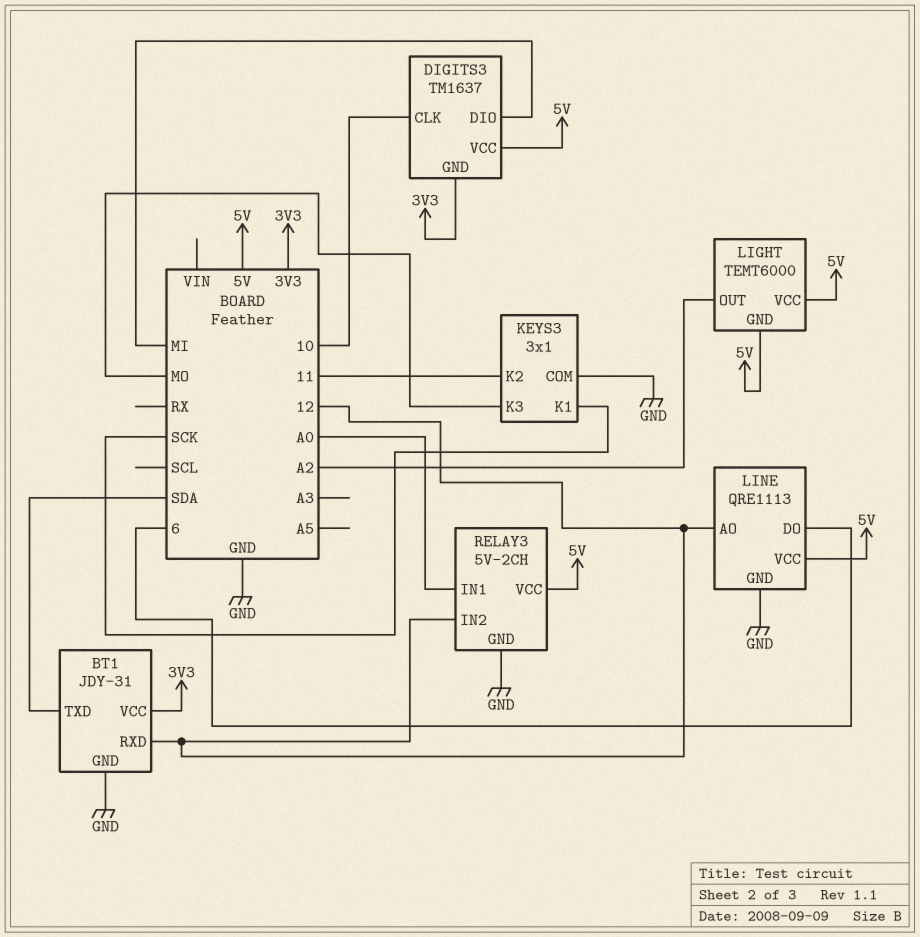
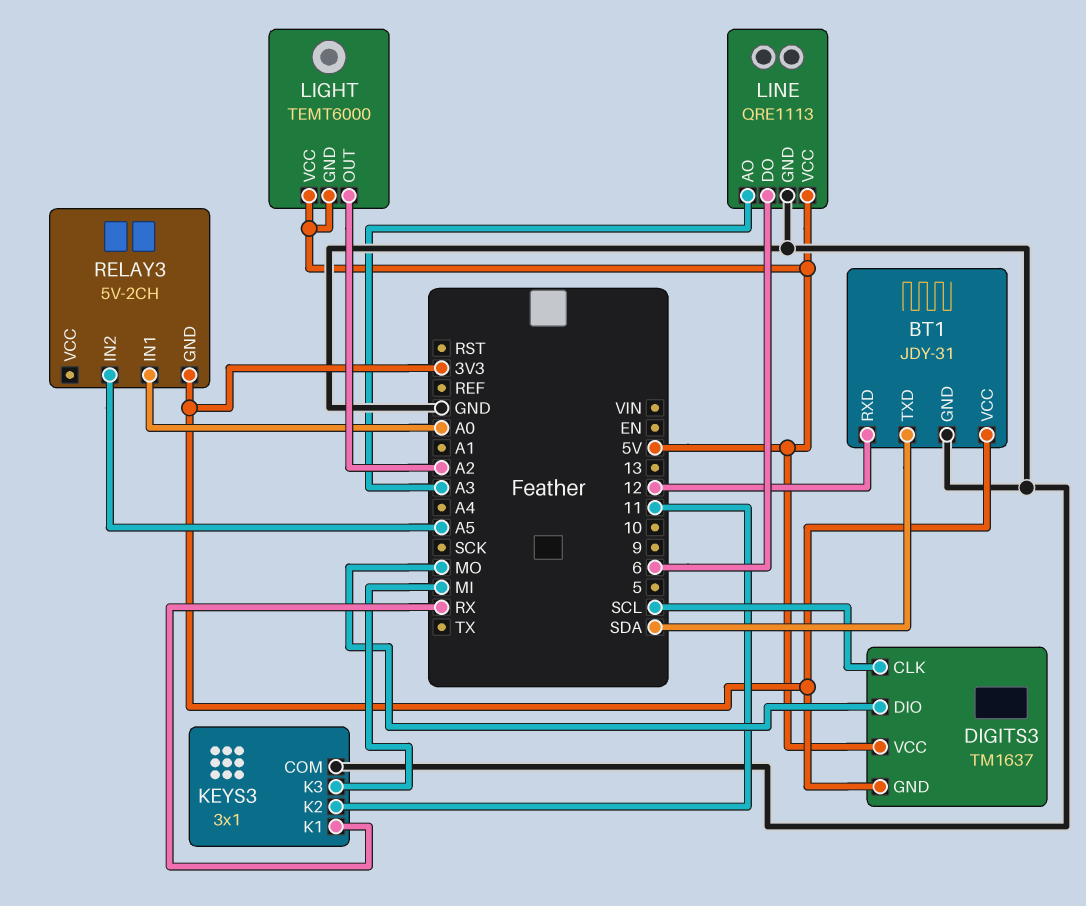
DIGITS3 pin CLK: 10 -> SCL
DIGITS3 pin DIO: MI -> MO
KEYS3 pin K1: SCK -> RX
KEYS3 pin K3: MO -> MI
LINE pin AO: 12 -> A3
RELAY3 pin GND: GND -> 3V3
RELAY3 pin IN2: 12 -> A5
RELAY3 pin VCC: 5V -> none

